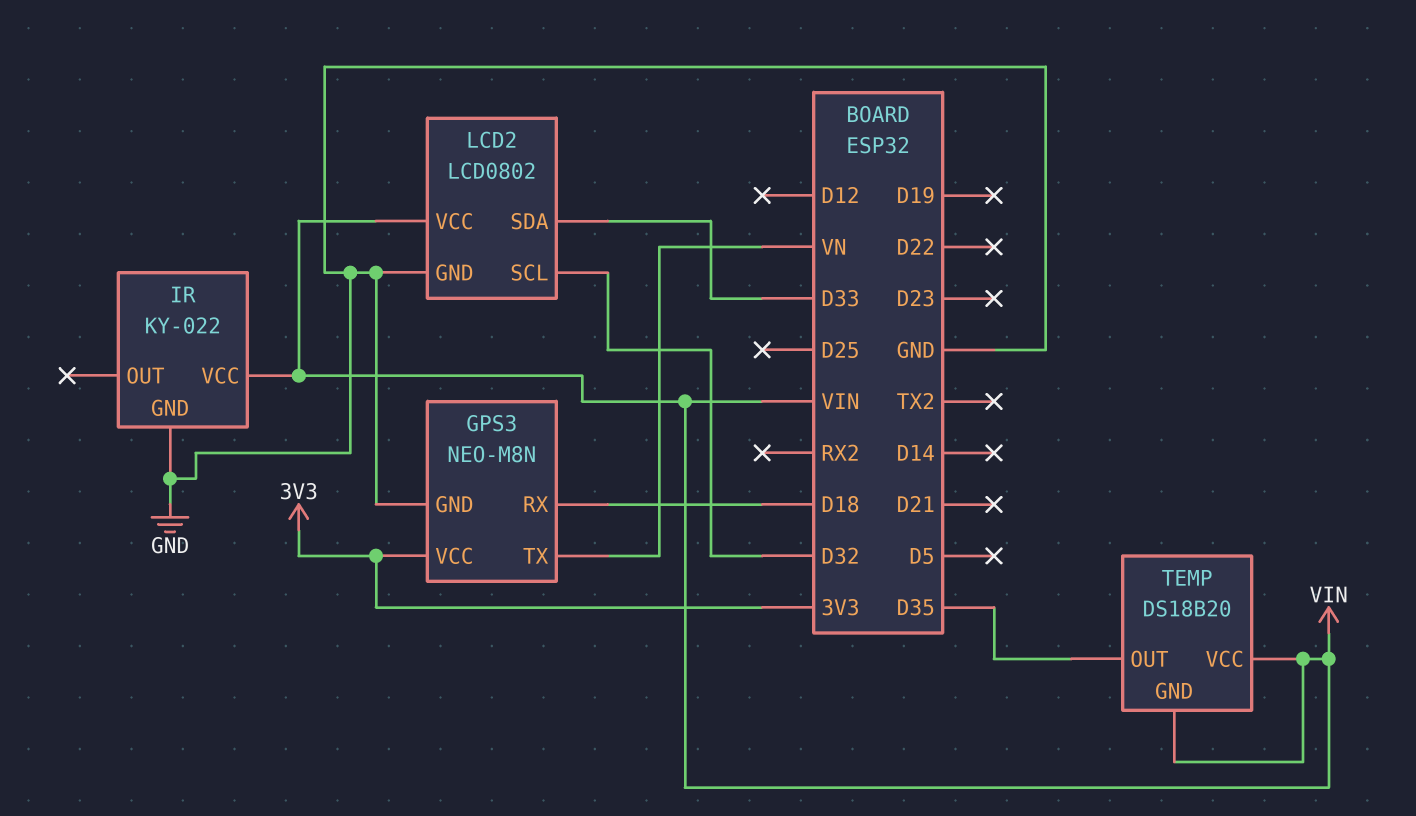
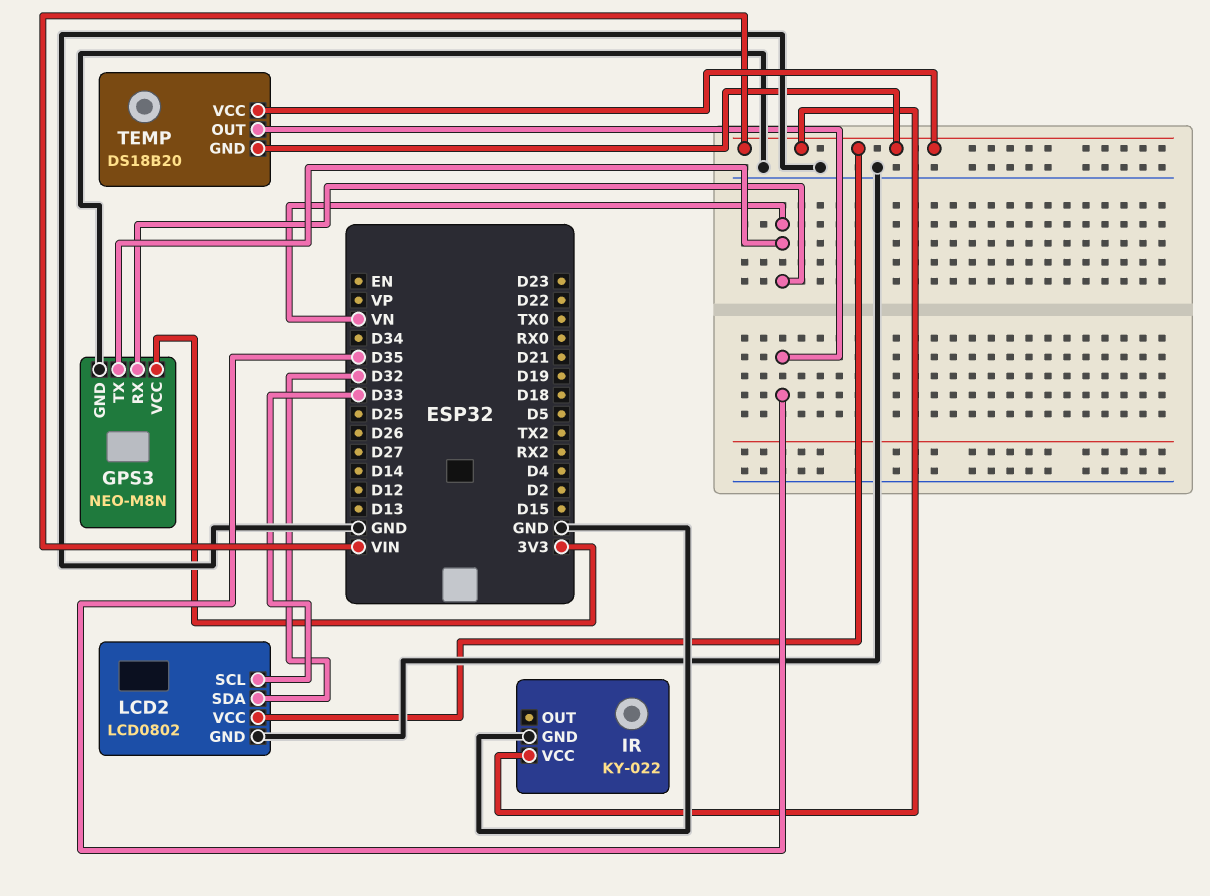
GPS3 pin RX: D18 -> VN
LCD2 pin SCL: D32 -> D33
LCD2 pin SDA: D33 -> D32

